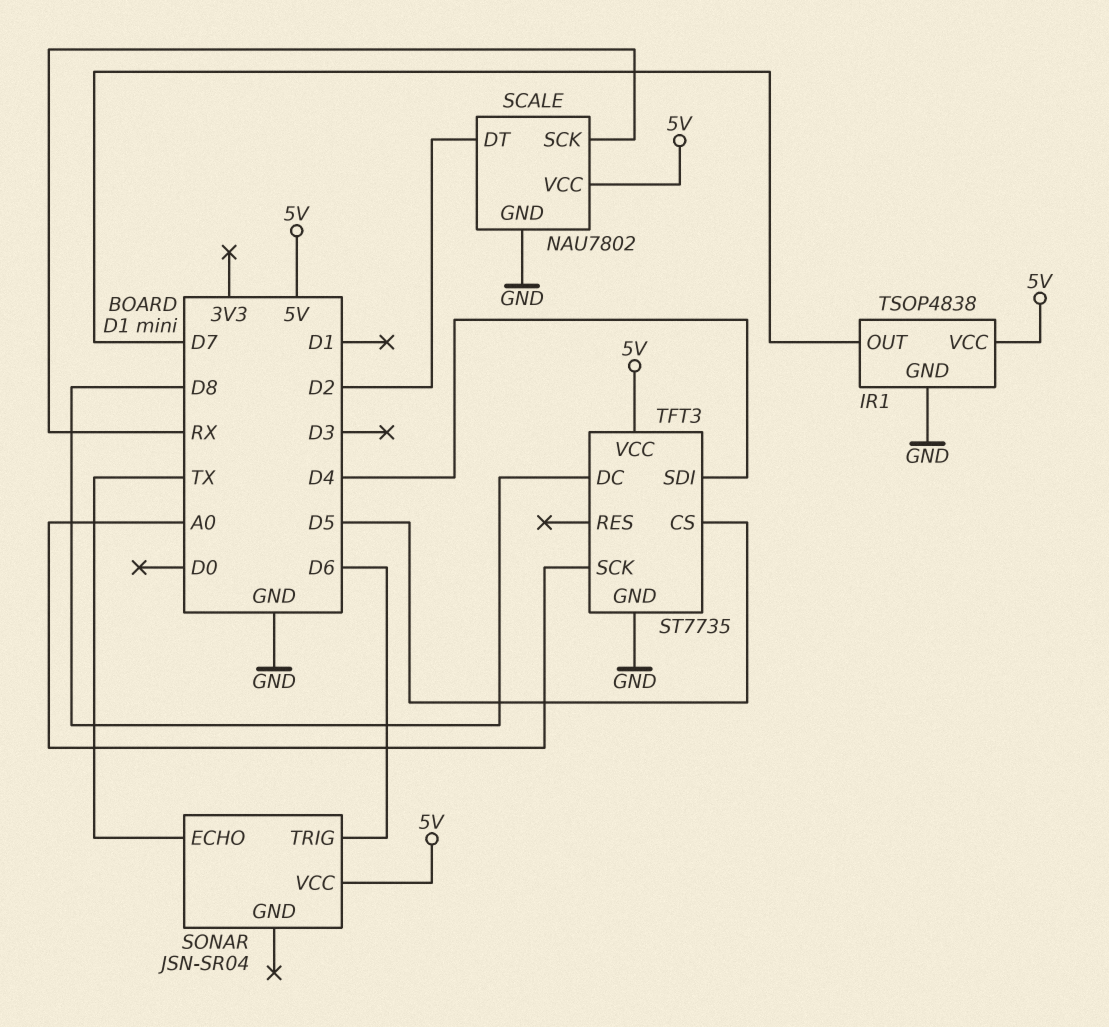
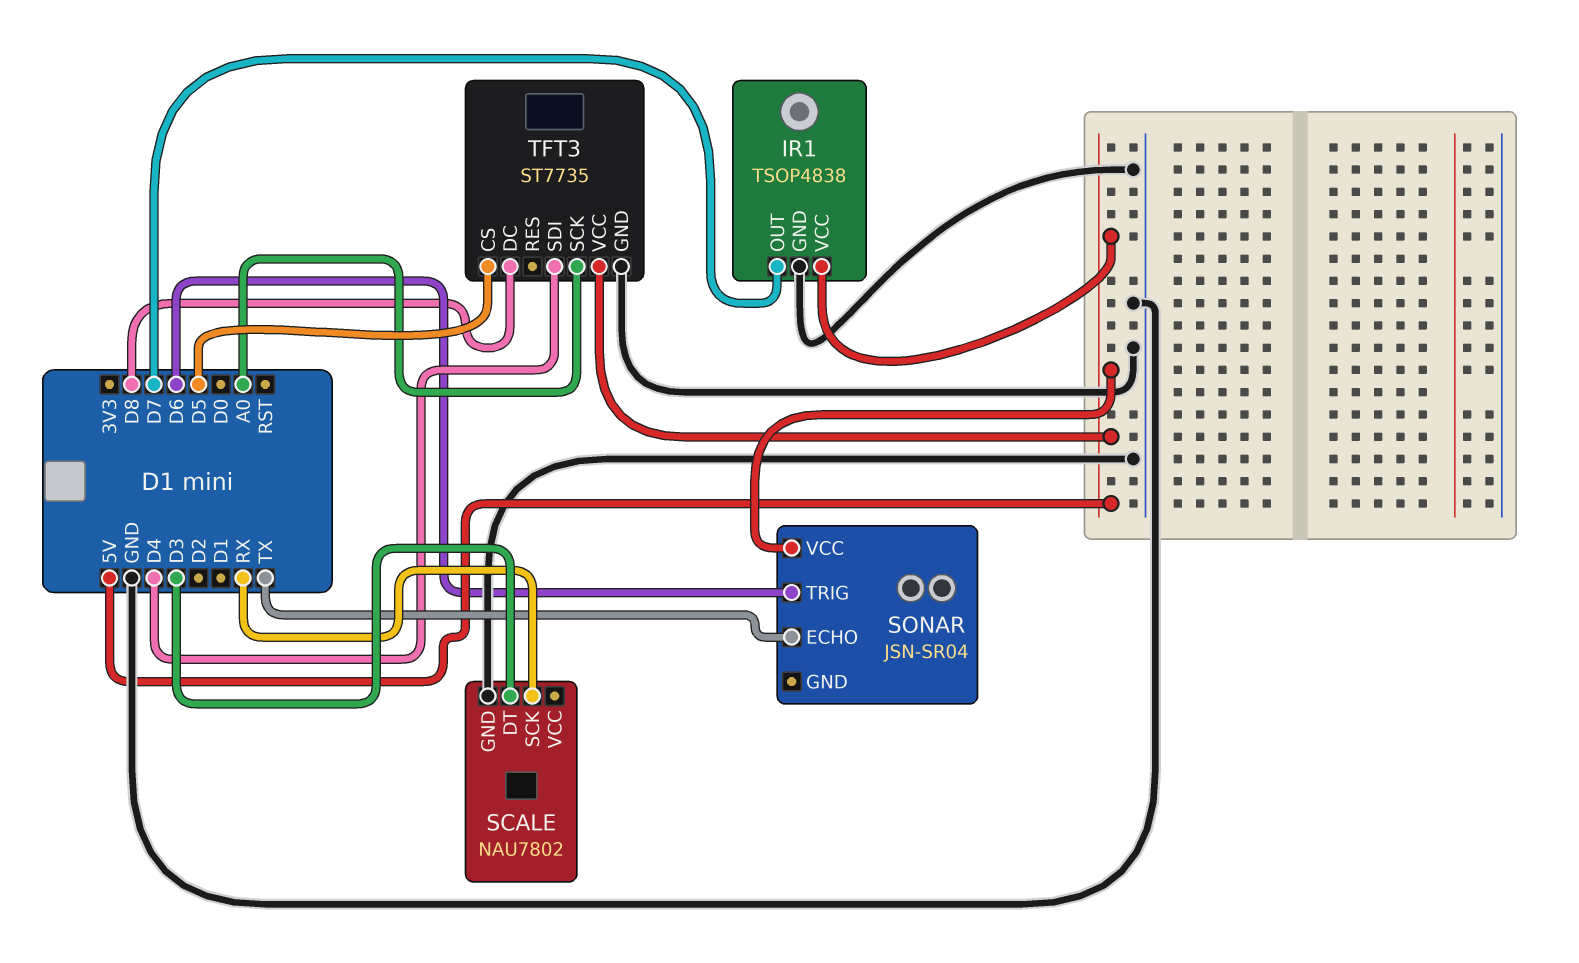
SCALE pin DT: D2 -> D3
SCALE pin VCC: 5V -> none

